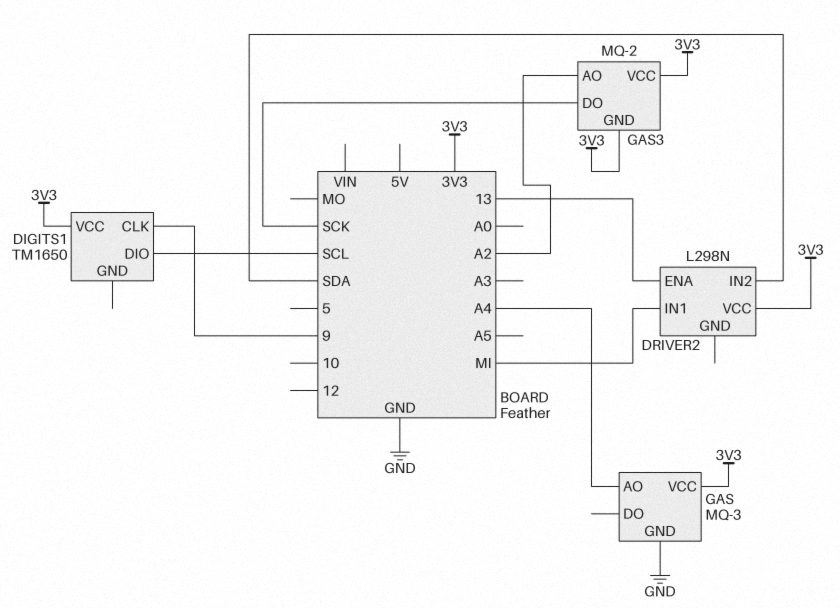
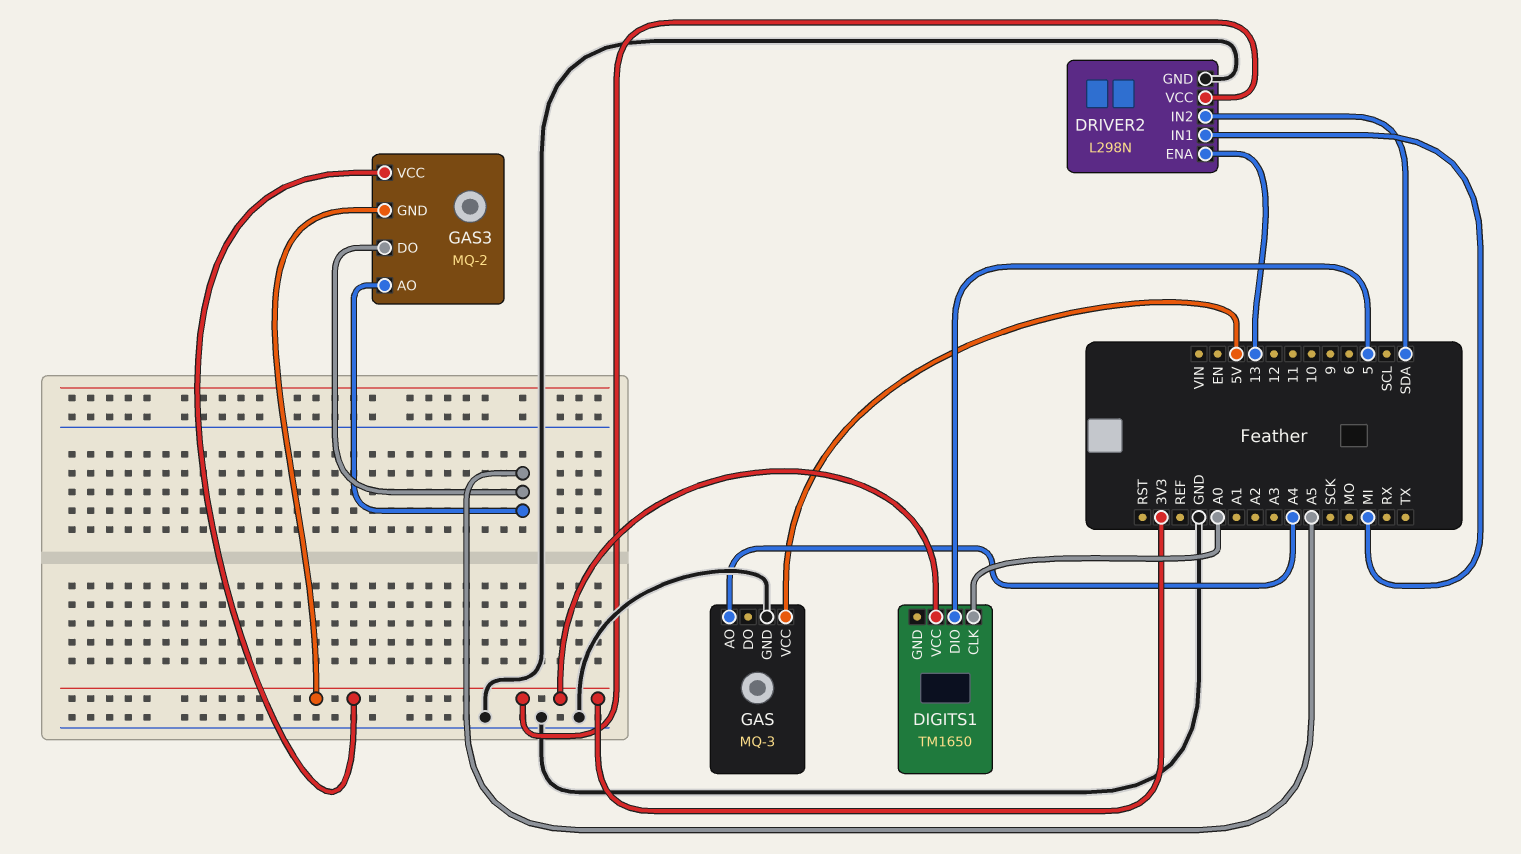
DIGITS1 pin CLK: 9 -> A0
DIGITS1 pin DIO: SCL -> 5
DRIVER2 pin GND: none -> GND
GAS pin VCC: 3V3 -> 5V
GAS3 pin AO: A2 -> A5
GAS3 pin DO: SCK -> A5

